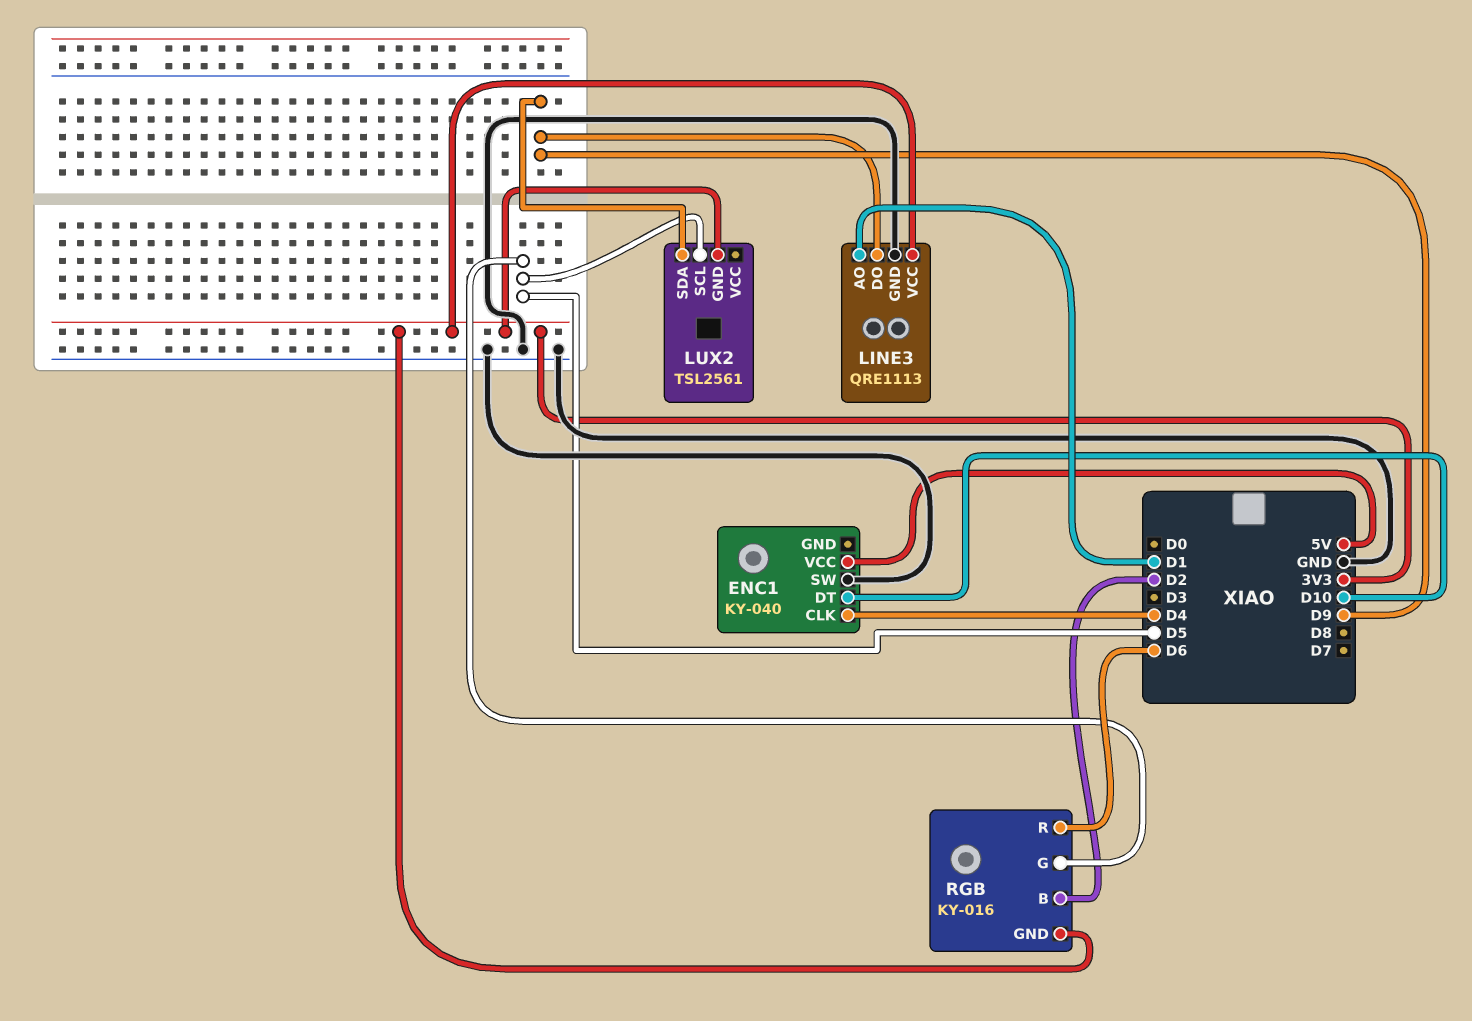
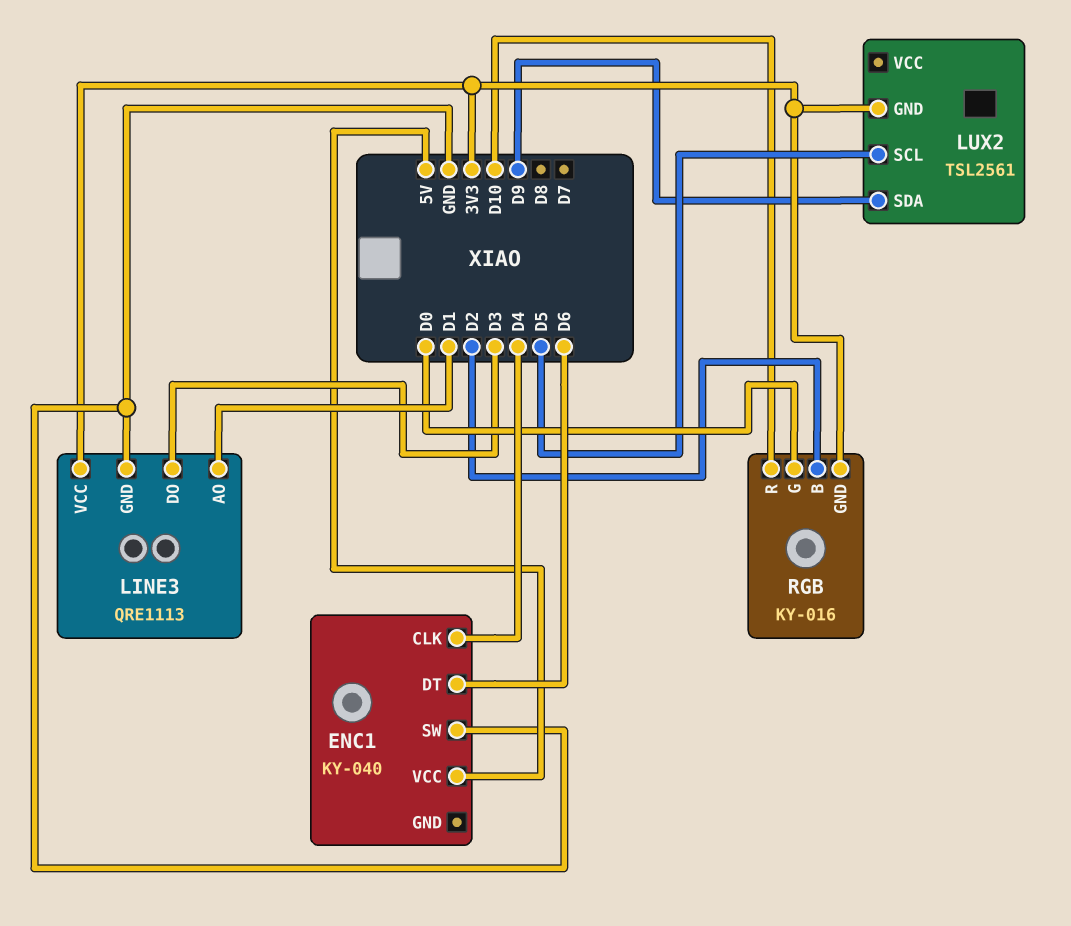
ENC1 pin DT: D10 -> D6
LINE3 pin DO: D9 -> D3
RGB pin G: D5 -> D0
RGB pin R: D6 -> D10

